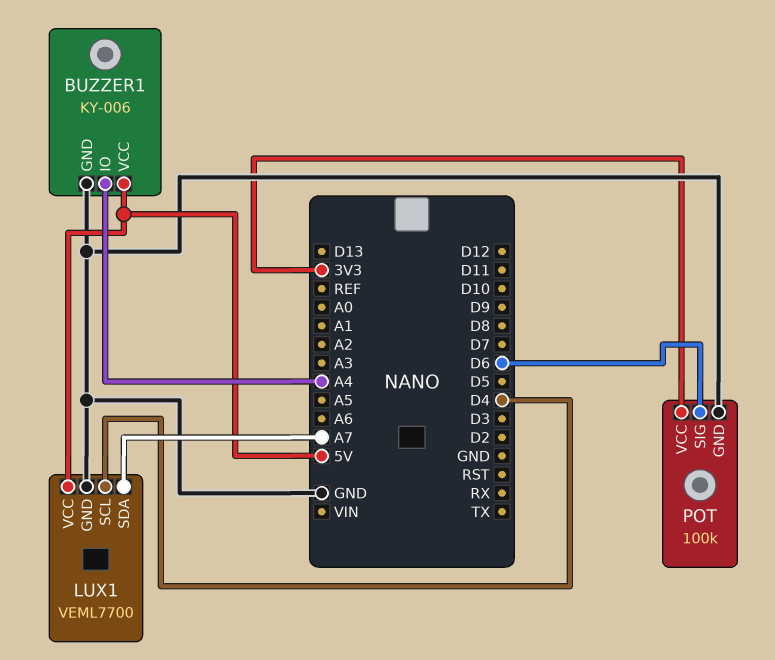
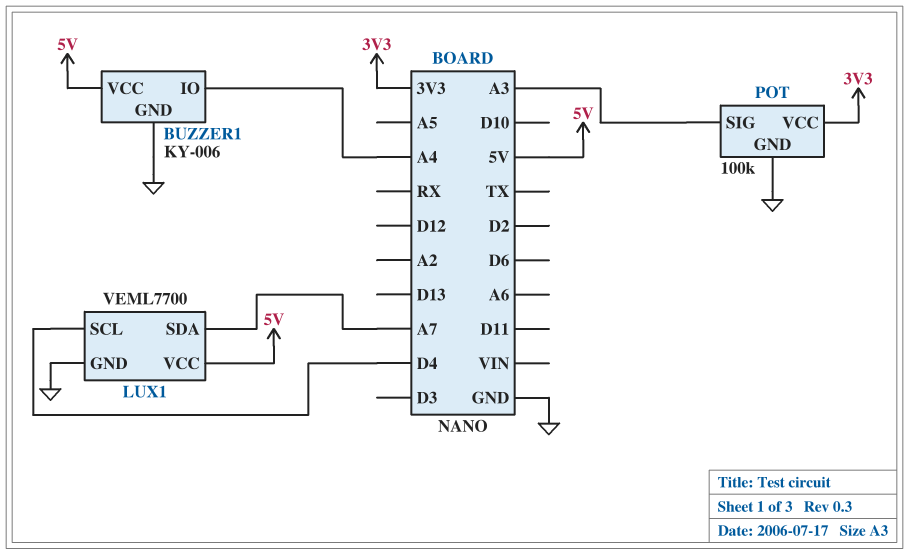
POT pin SIG: D6 -> A3

